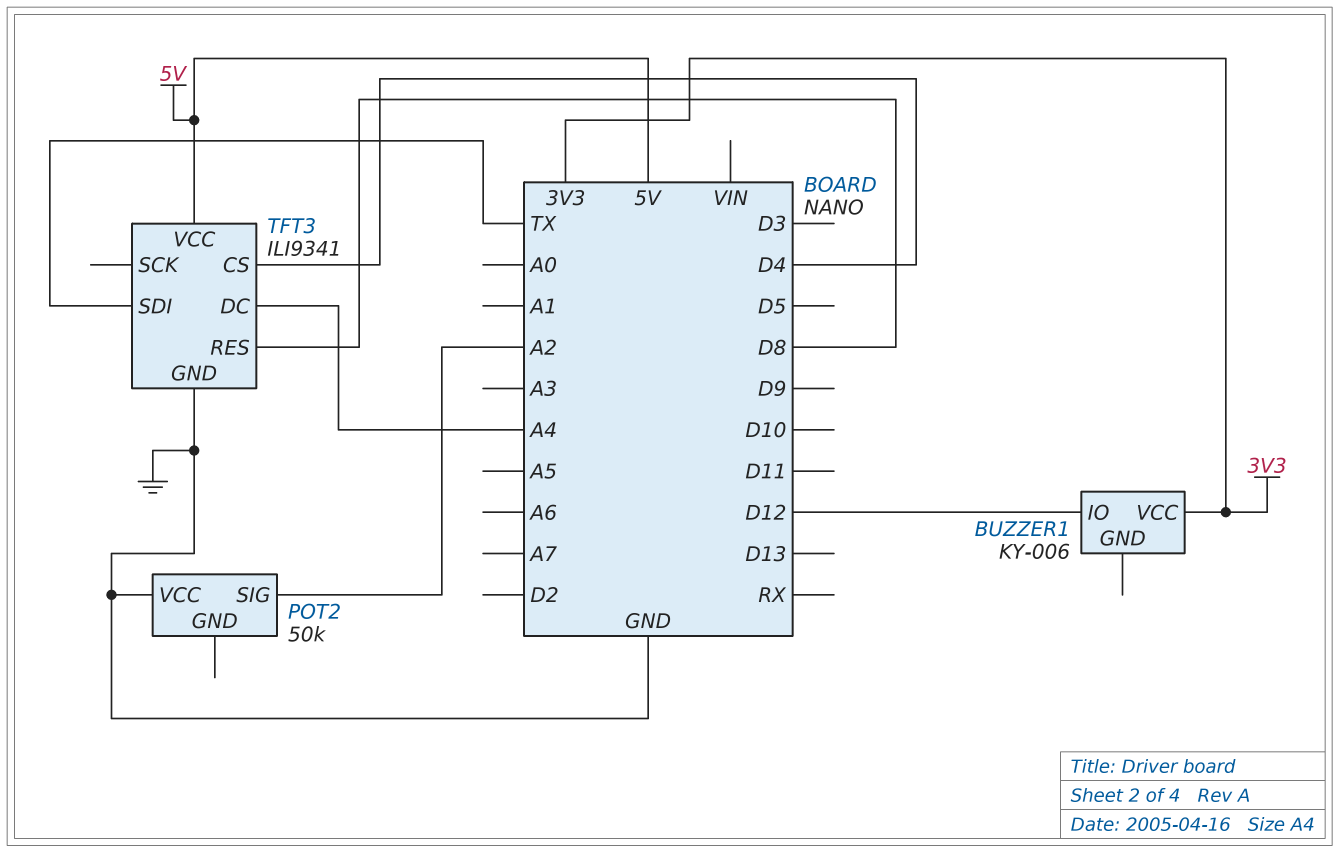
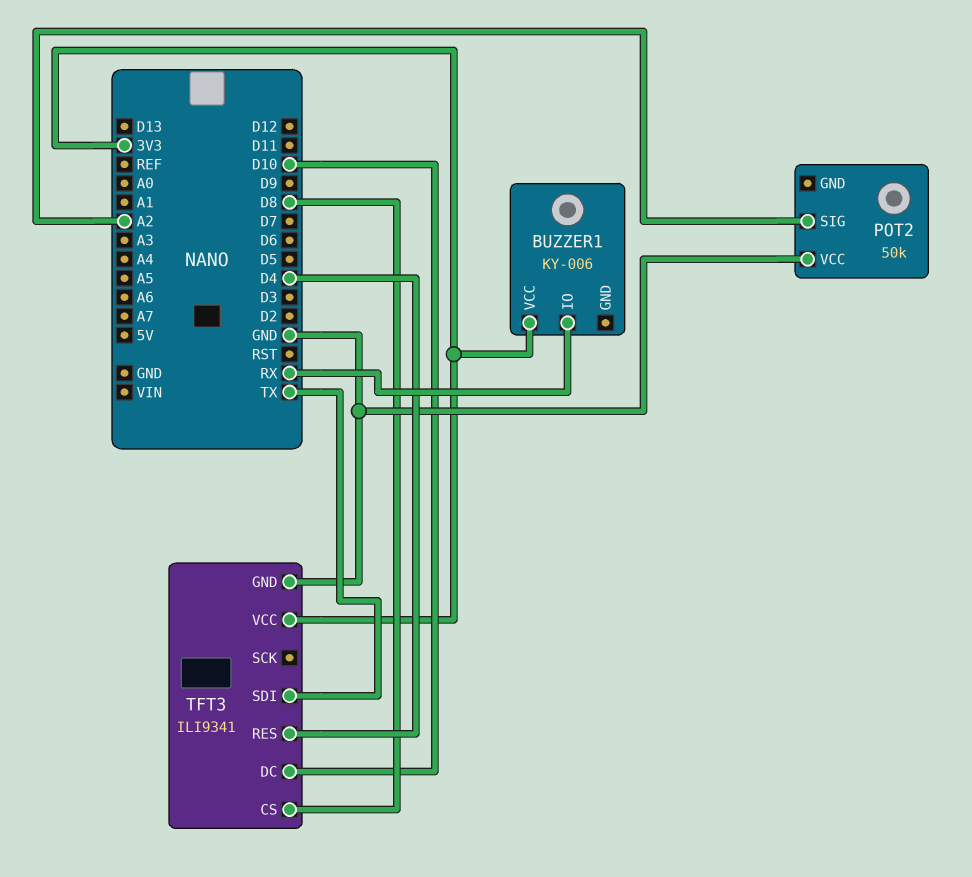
BUZZER1 pin IO: D12 -> RX
TFT3 pin CS: D4 -> D8
TFT3 pin DC: A4 -> D10
TFT3 pin RES: D8 -> D4
TFT3 pin VCC: 5V -> 3V3

